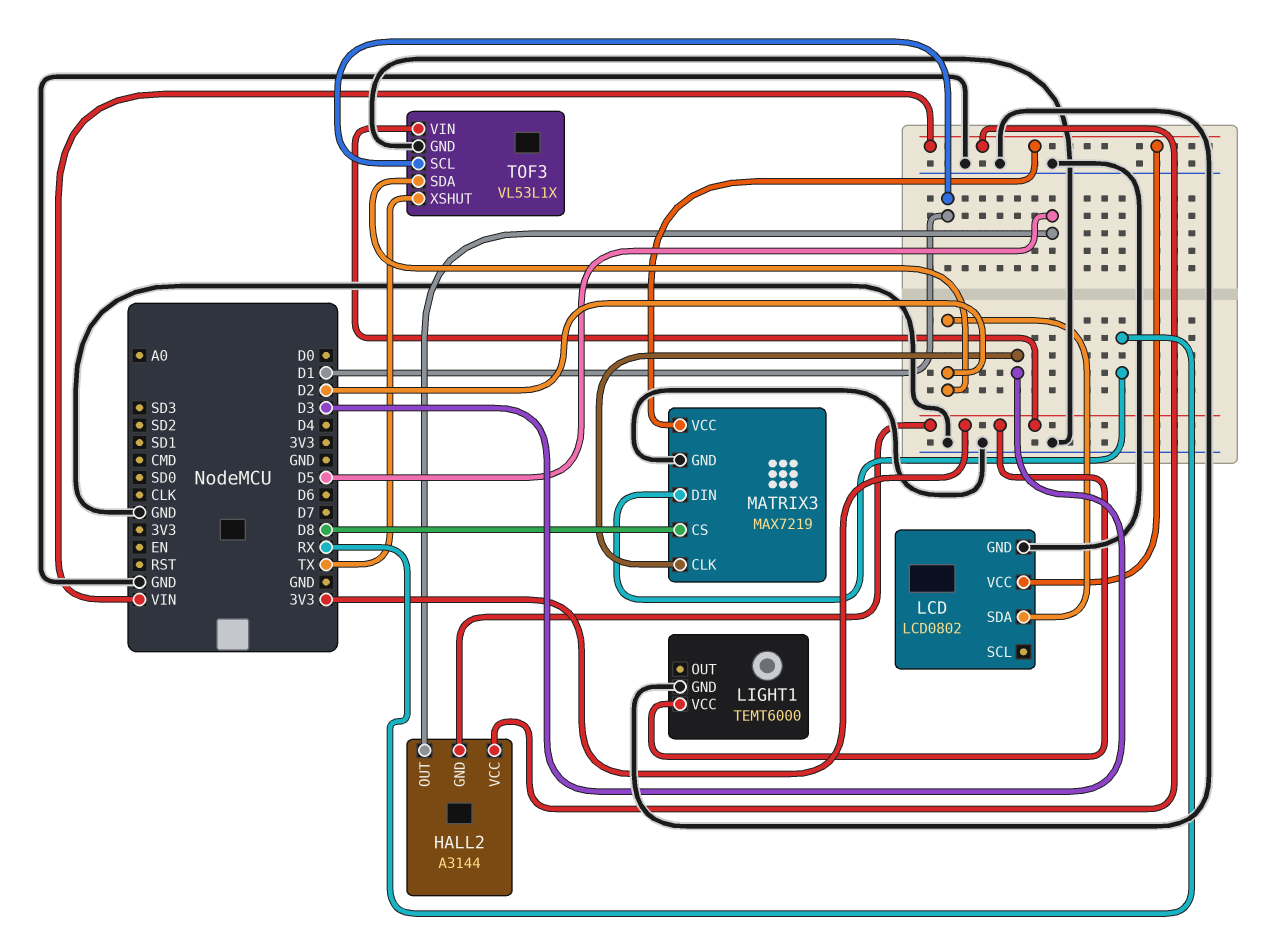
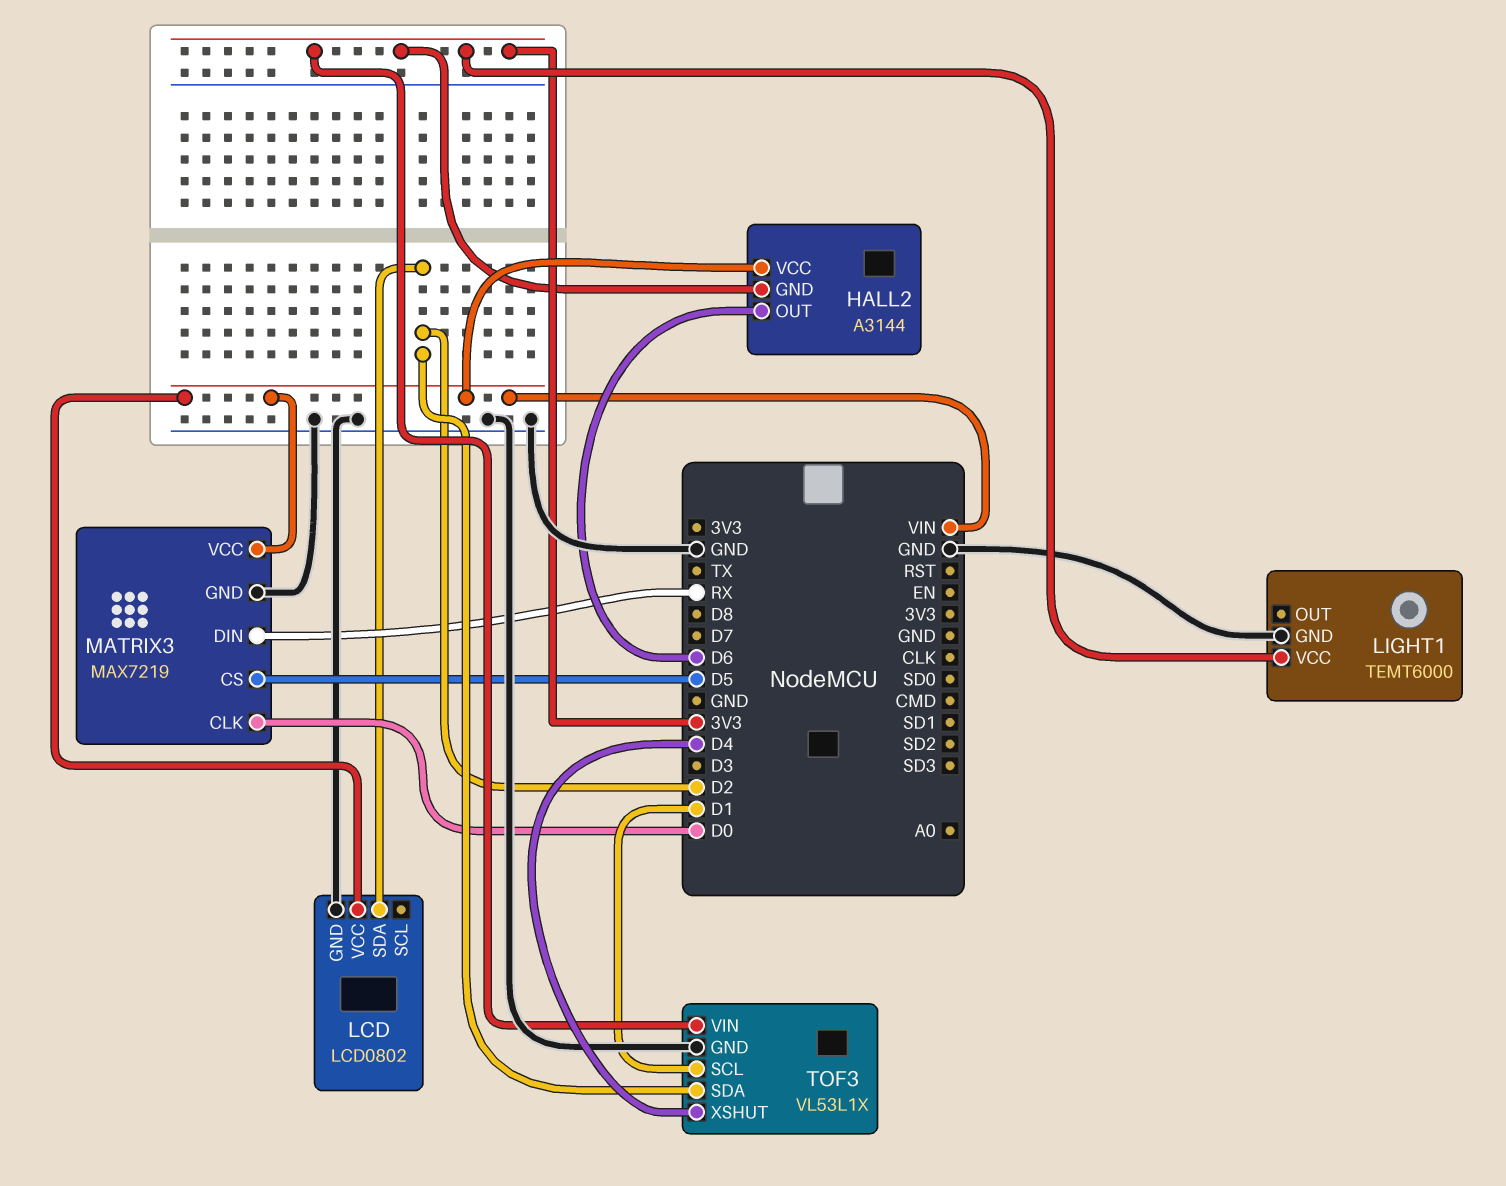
HALL2 pin OUT: D5 -> D6
MATRIX3 pin CLK: D3 -> D0
MATRIX3 pin CS: D8 -> D5
TOF3 pin XSHUT: TX -> D4

